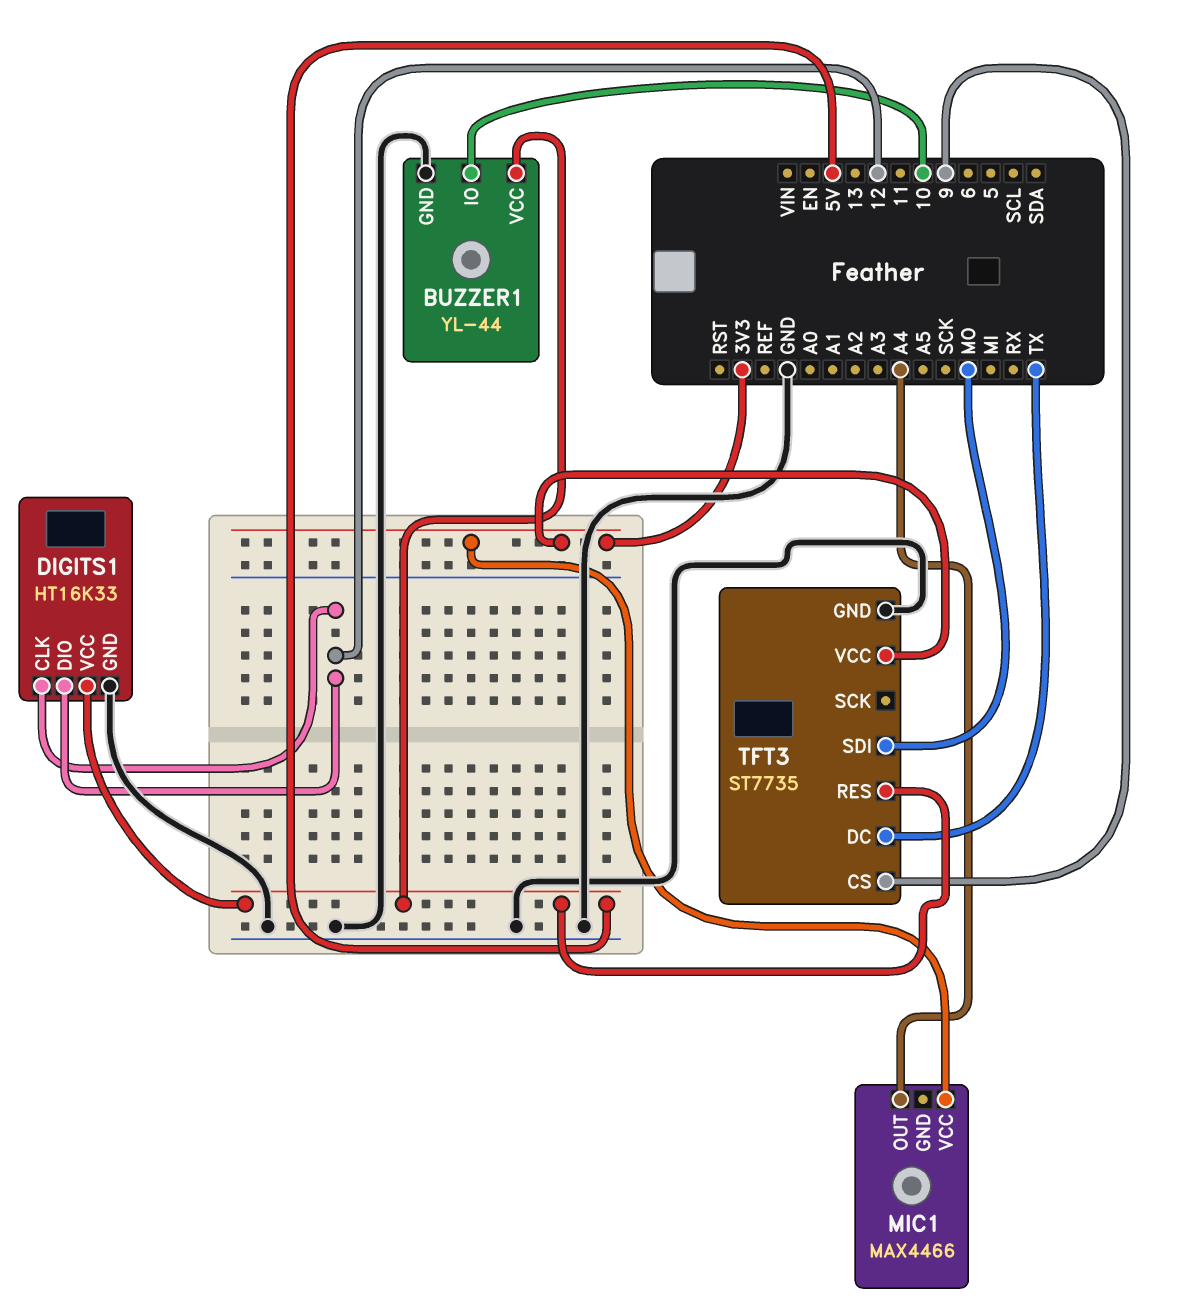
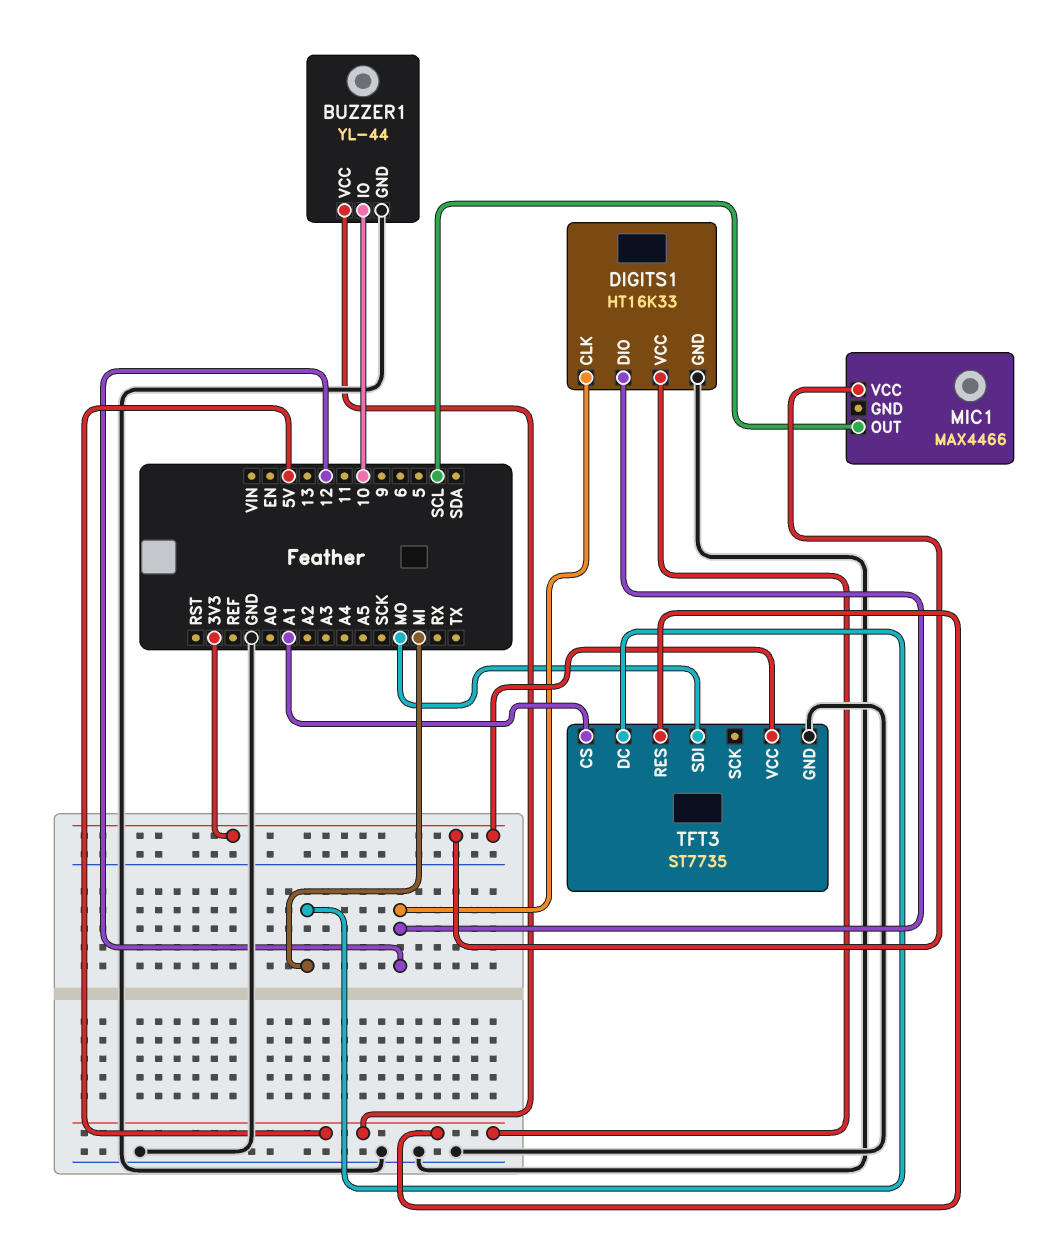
MIC1 pin OUT: A4 -> SCL
TFT3 pin CS: 9 -> A1
TFT3 pin DC: TX -> MI

